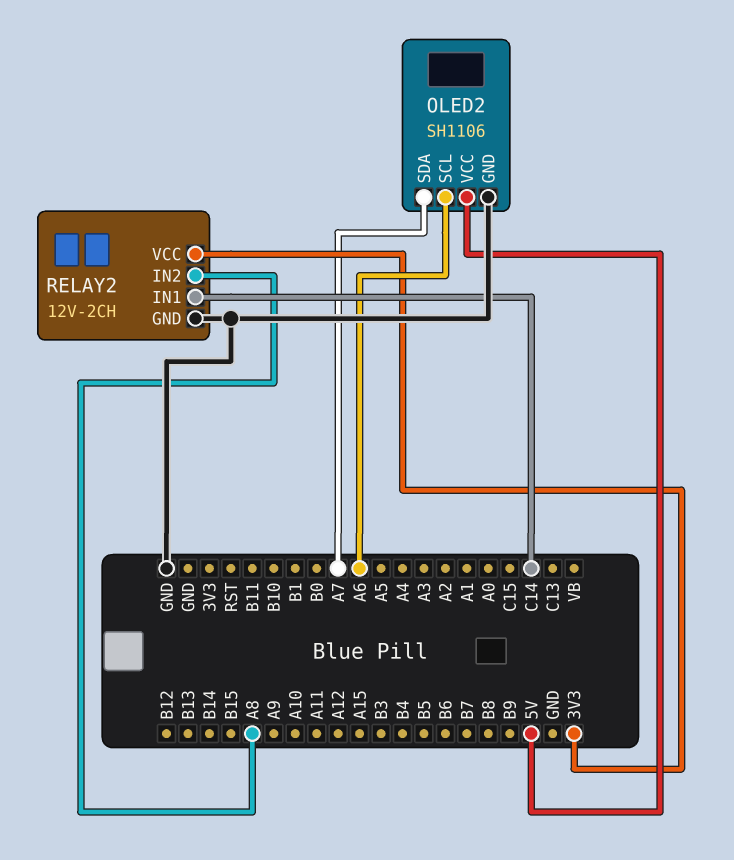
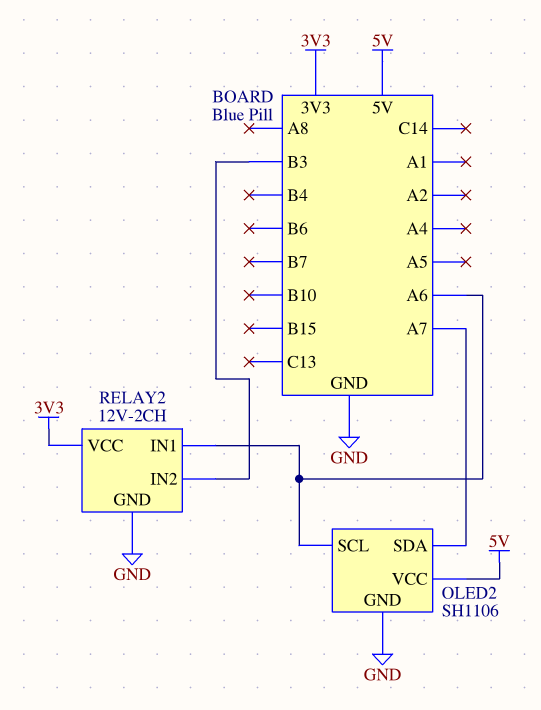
RELAY2 pin IN1: C14 -> A6
RELAY2 pin IN2: A8 -> B3

